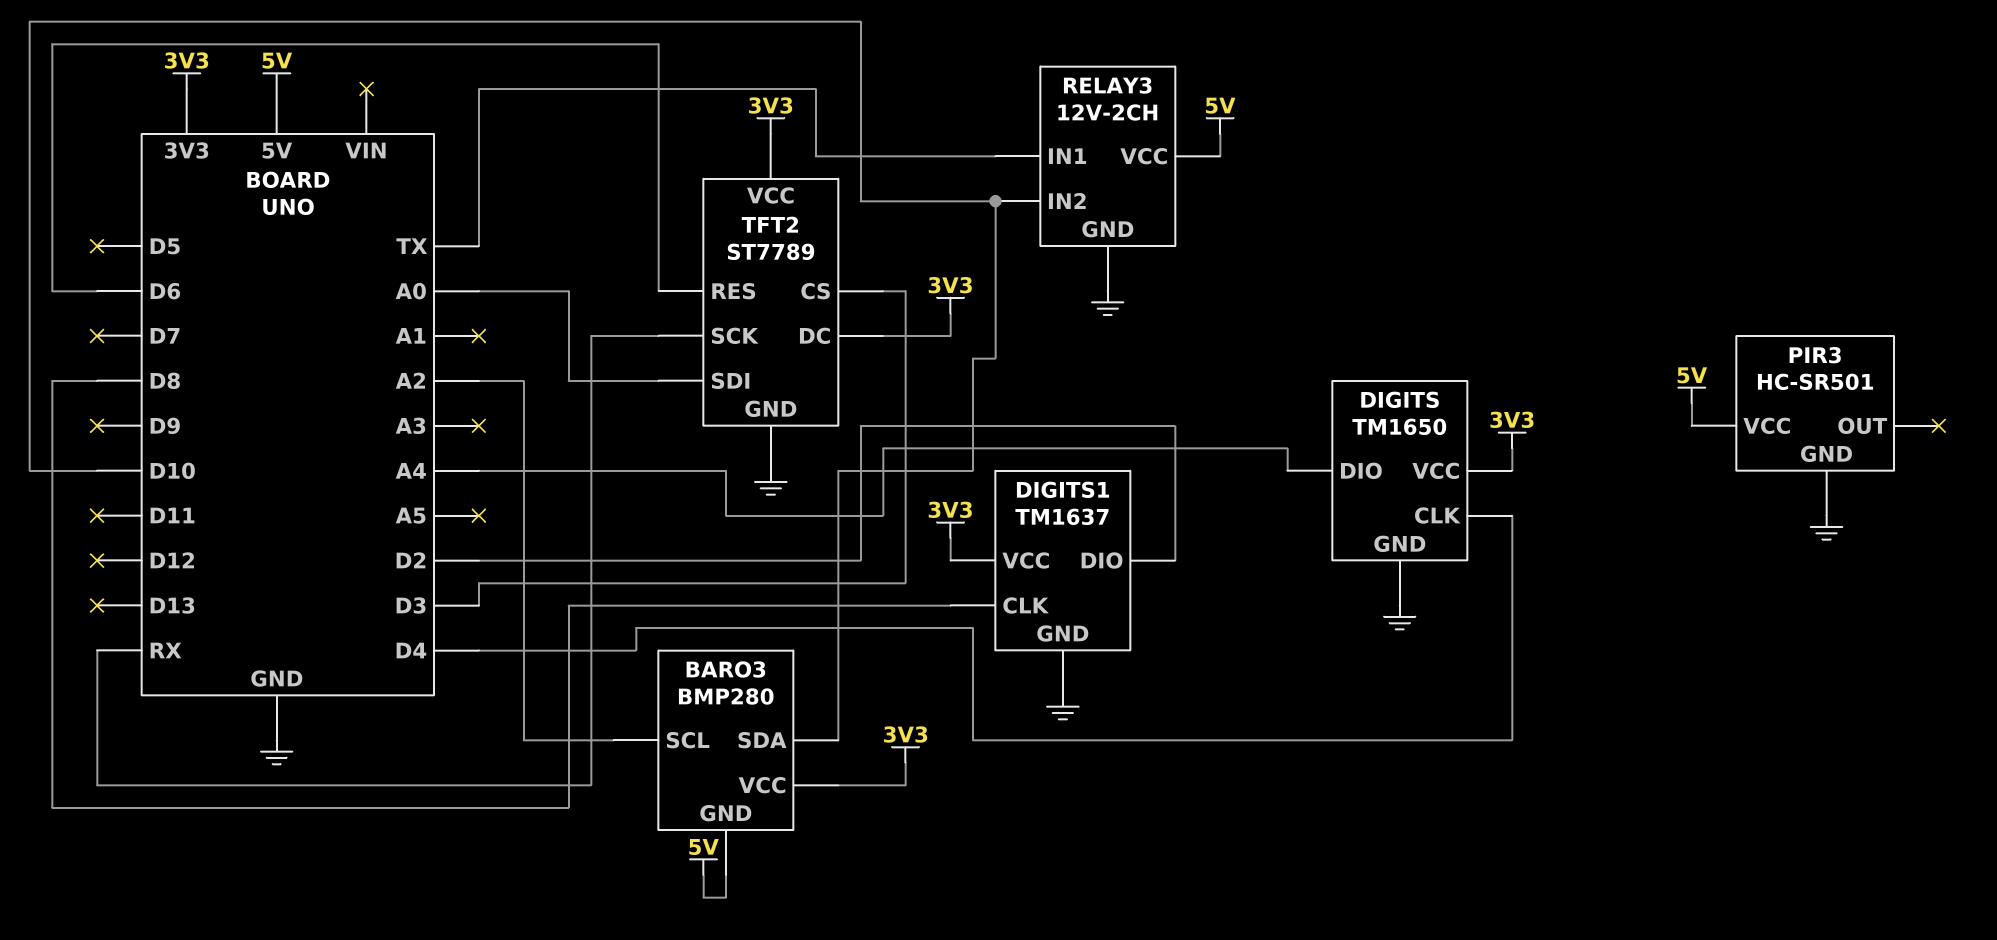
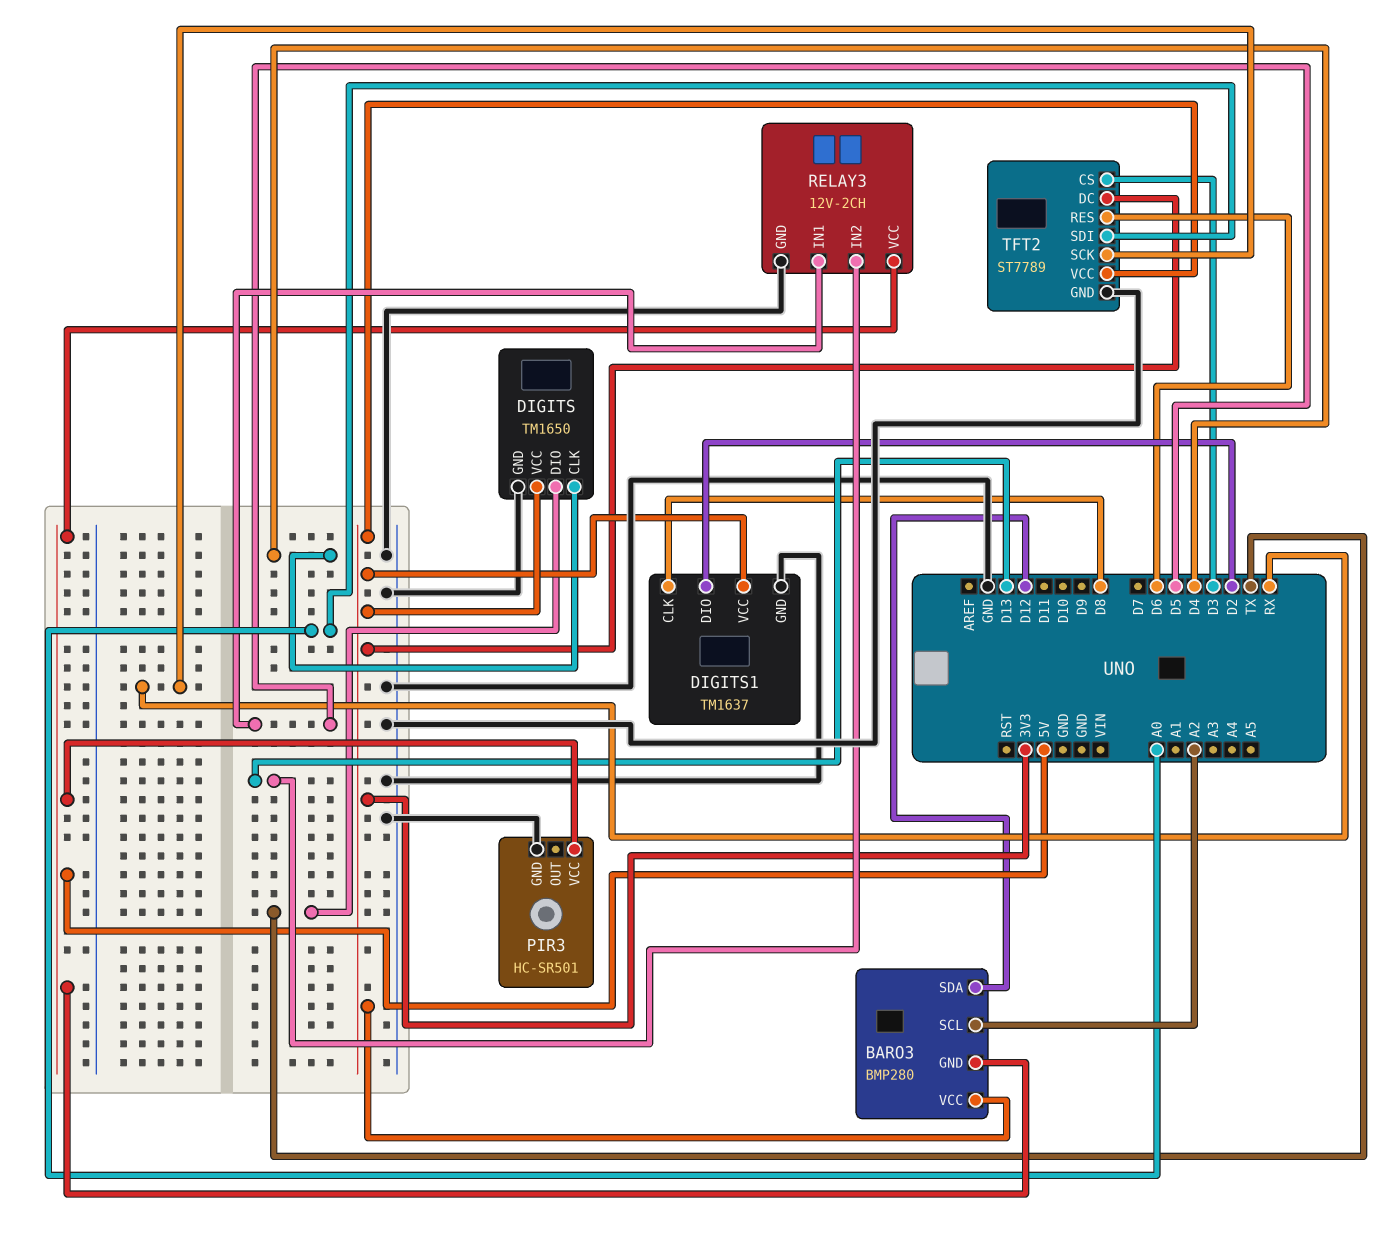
BARO3 pin SDA: D10 -> D12
DIGITS pin DIO: A4 -> TX
RELAY3 pin IN1: TX -> D5
RELAY3 pin IN2: D10 -> D13

